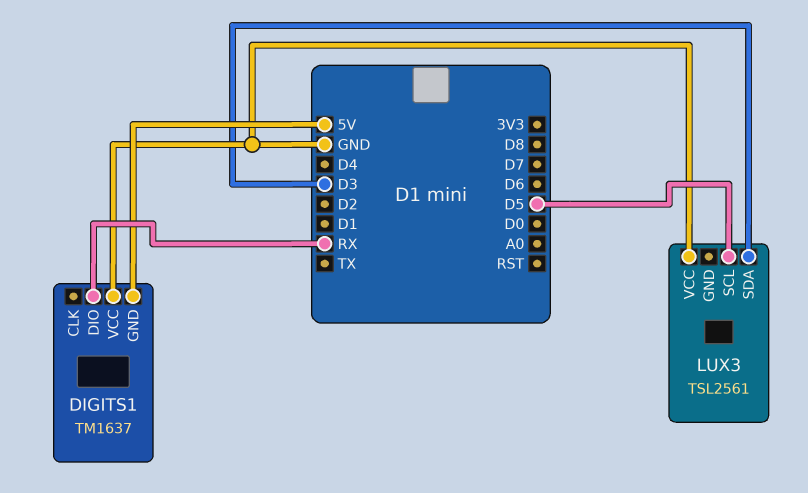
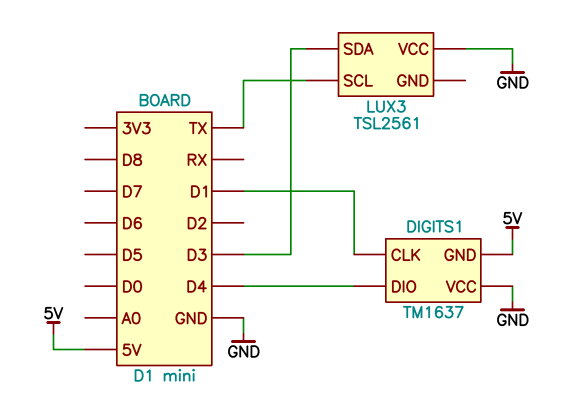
DIGITS1 pin CLK: none -> D1
DIGITS1 pin DIO: RX -> D4
LUX3 pin SCL: D5 -> TX

